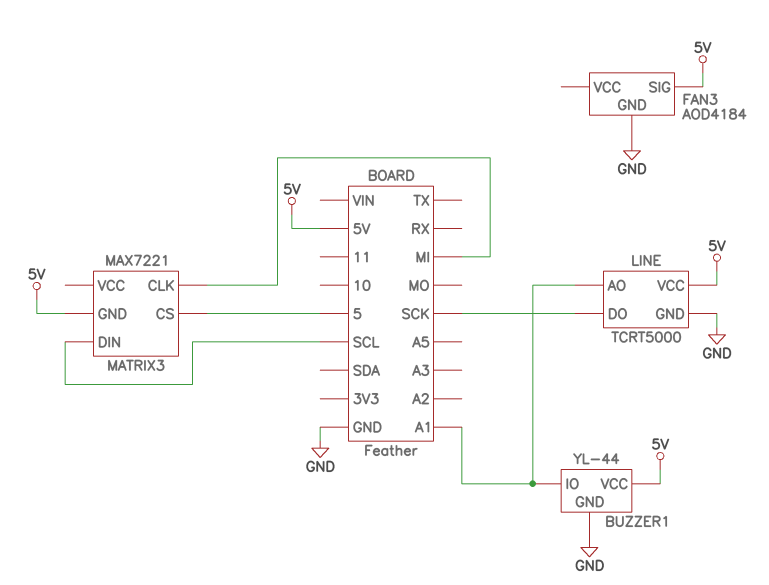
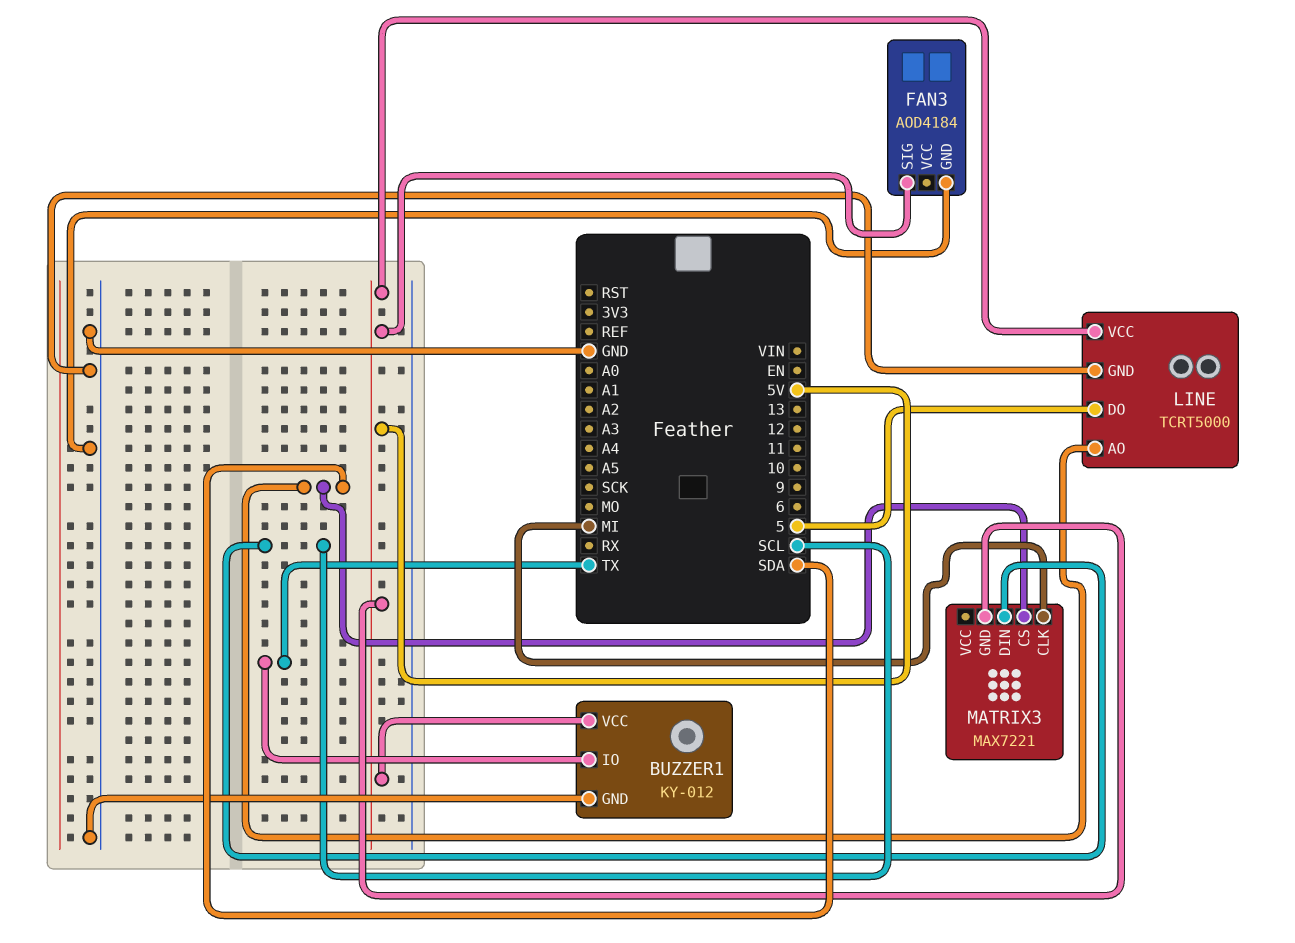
BUZZER1: YL-44 -> KY-012
BUZZER1 pin IO: A1 -> TX
LINE pin AO: A1 -> SDA
LINE pin DO: SCK -> 5
MATRIX3 pin CS: 5 -> SDA

